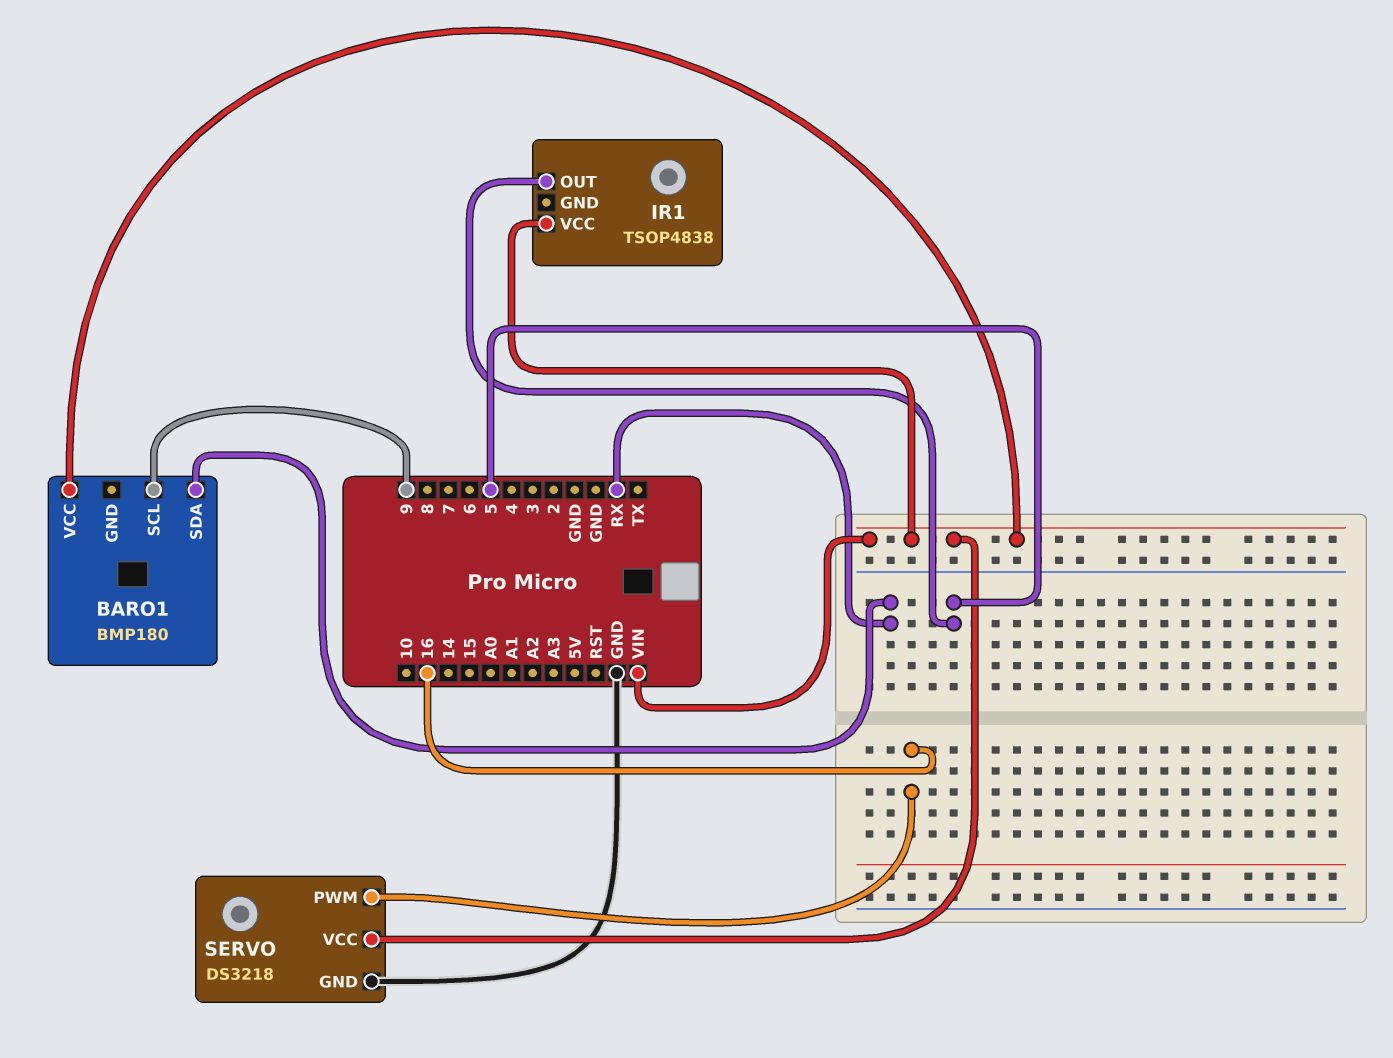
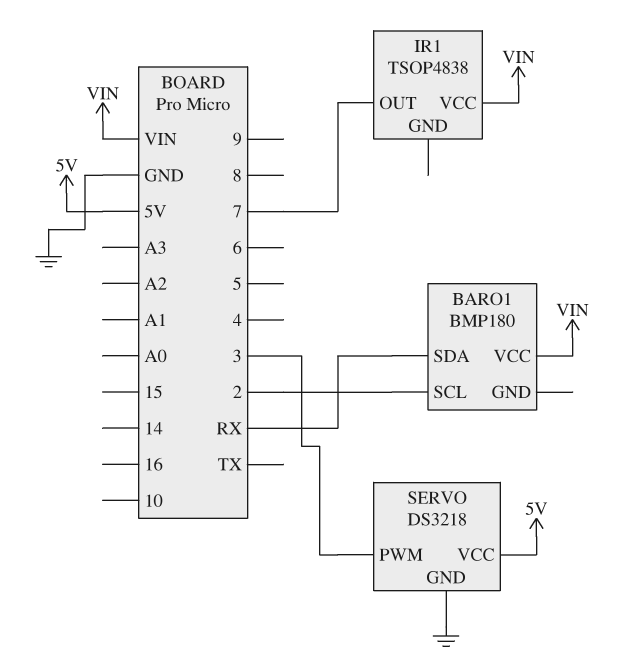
BARO1 pin SCL: 9 -> 2
IR1 pin OUT: 5 -> 7
SERVO pin PWM: 16 -> 3
SERVO pin VCC: VIN -> 5V

